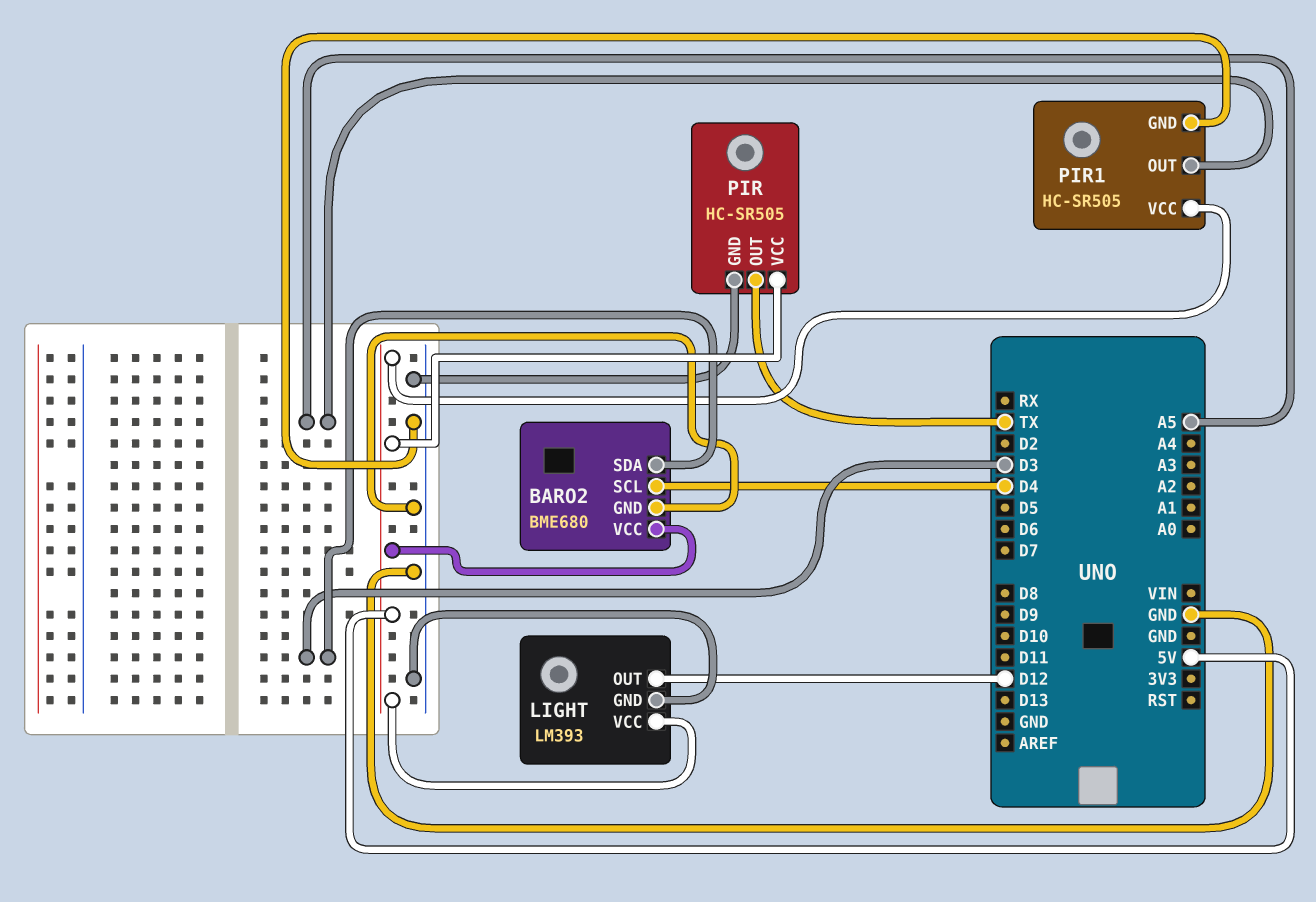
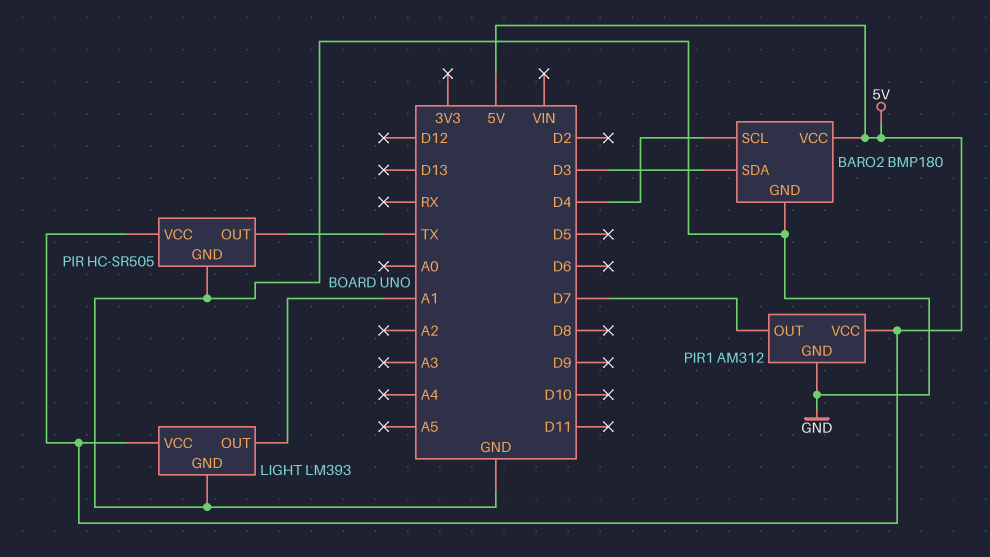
BARO2: BME680 -> BMP180
LIGHT pin OUT: D12 -> A1
PIR1: HC-SR505 -> AM312
PIR1 pin OUT: A5 -> D7

